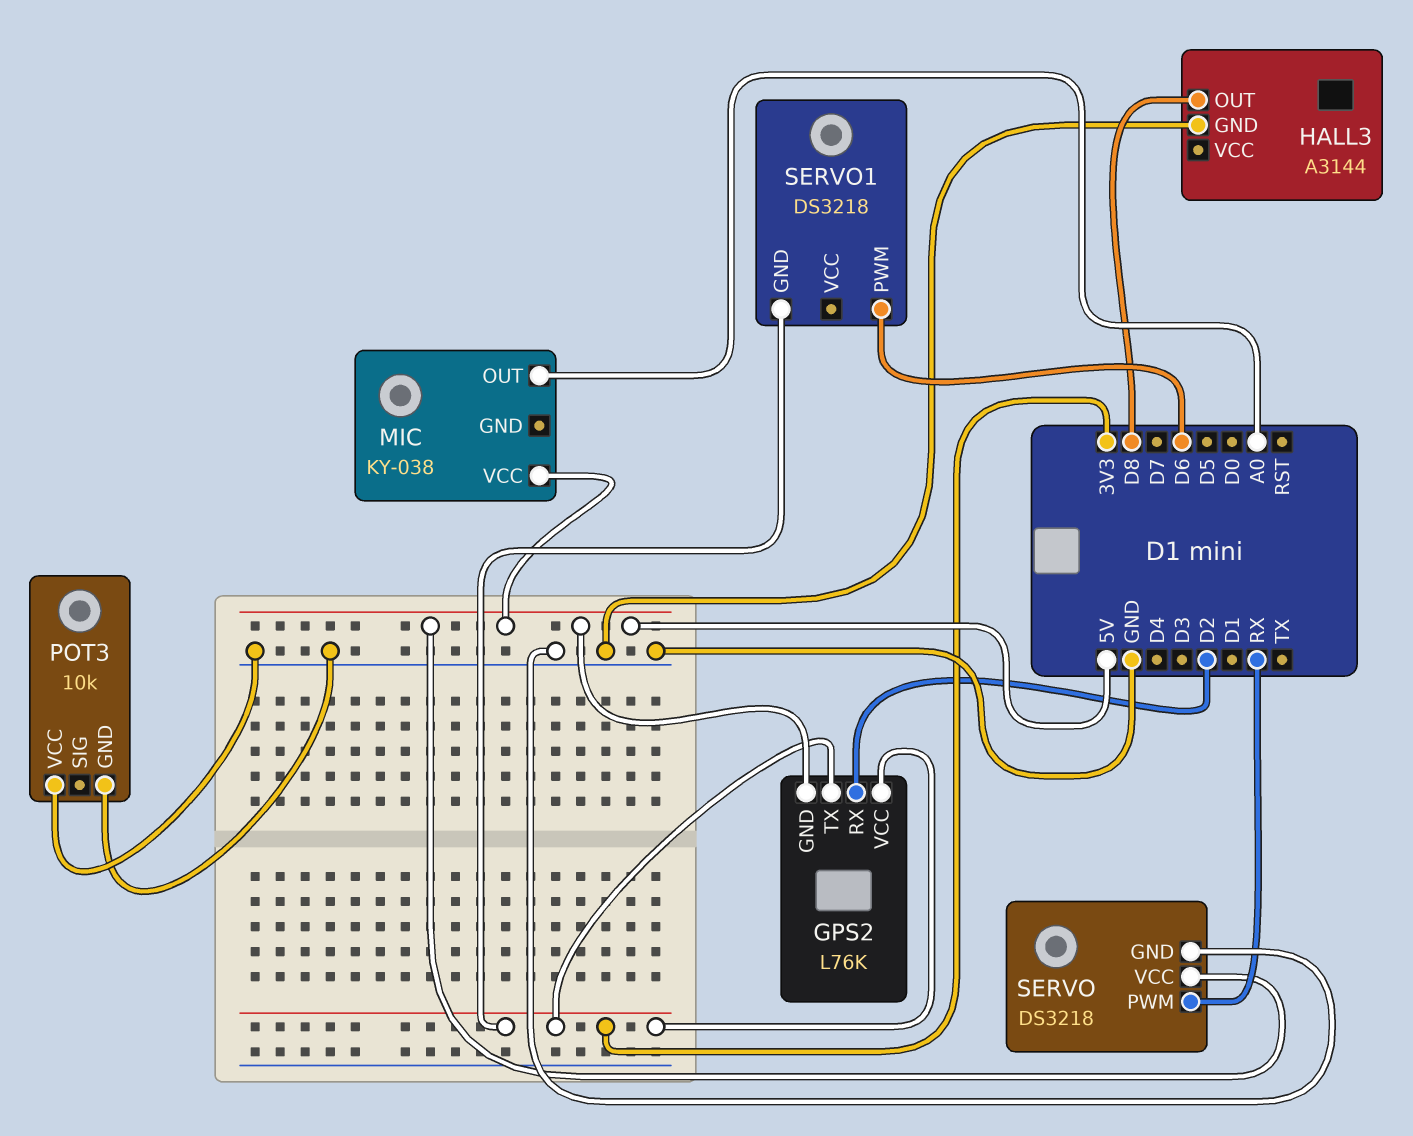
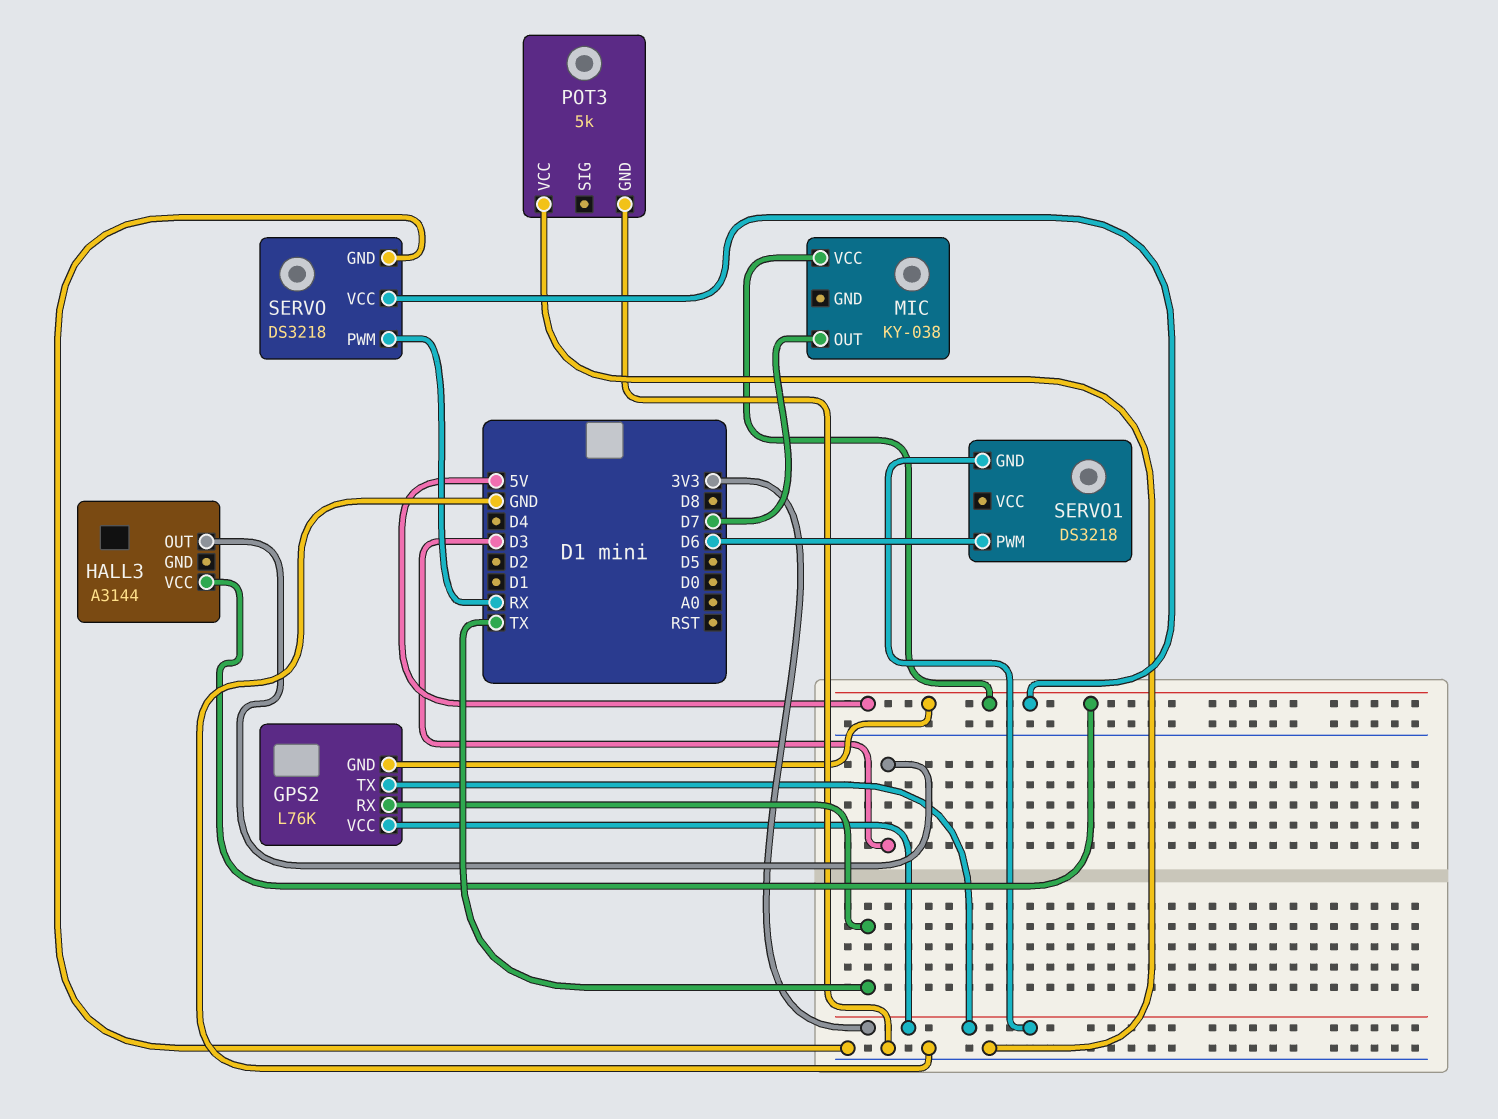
GPS2 pin RX: D2 -> TX
HALL3 pin GND: GND -> none
HALL3 pin OUT: D8 -> D3
HALL3 pin VCC: none -> 5V
MIC pin OUT: A0 -> D7
POT3: 10k -> 5k

